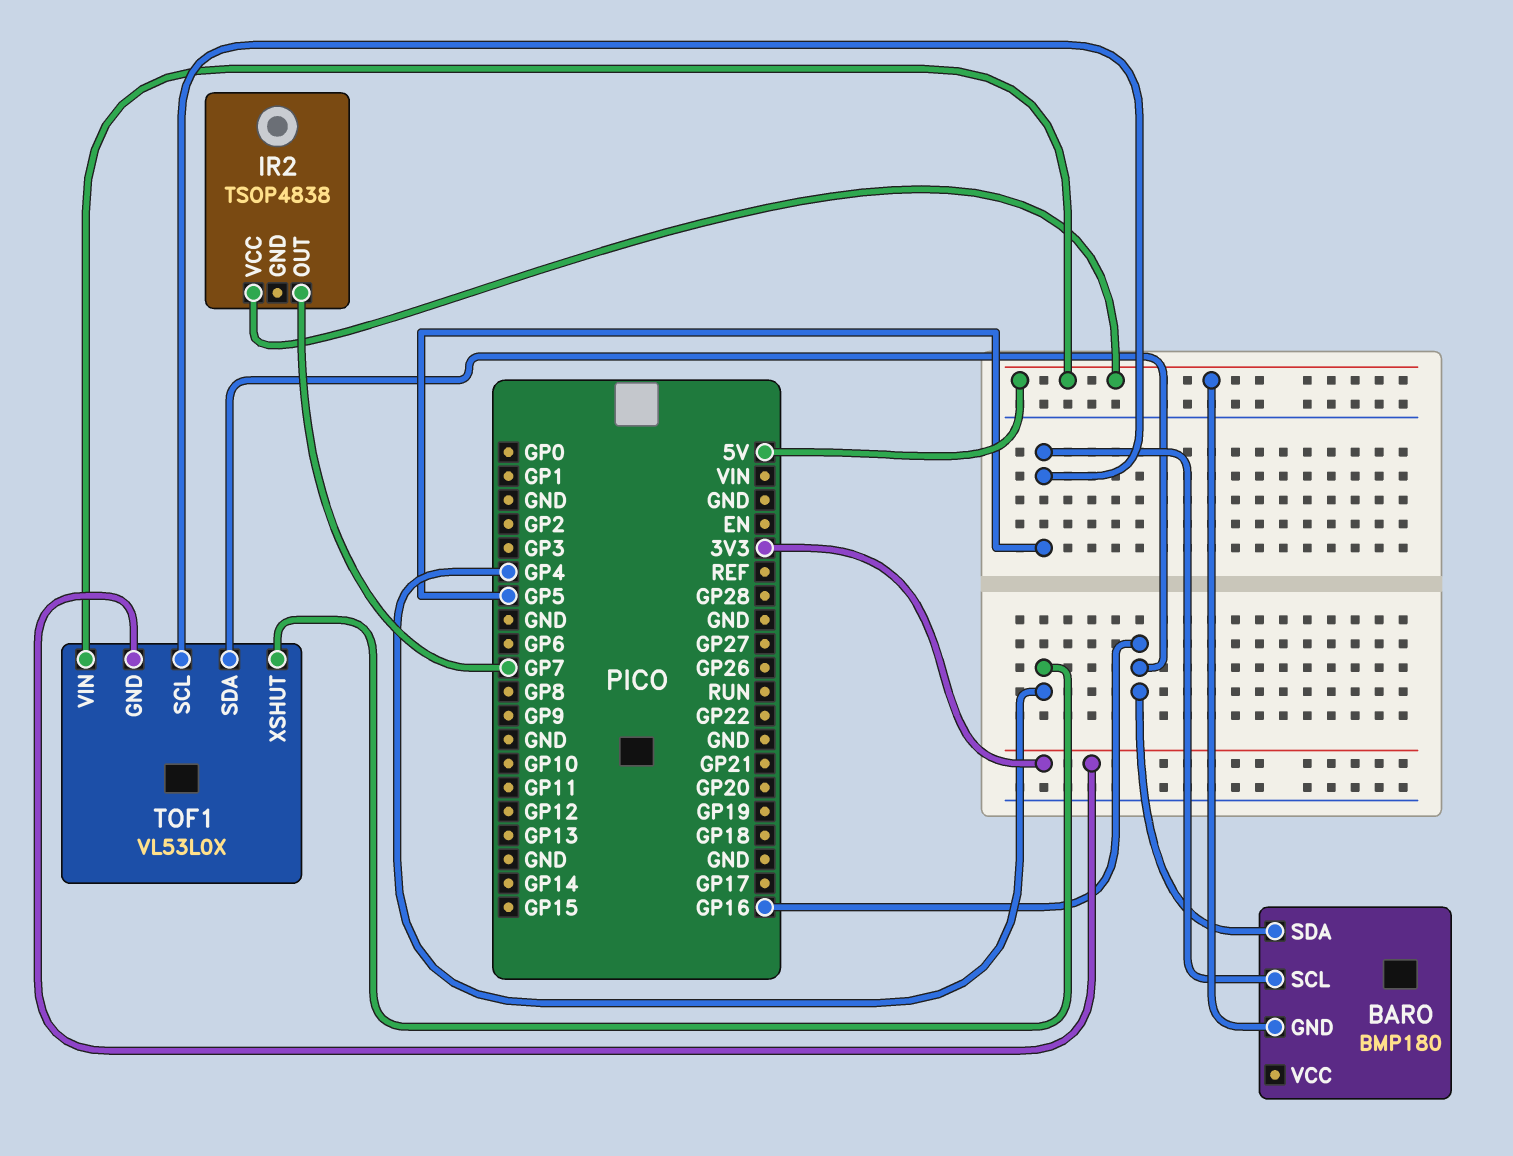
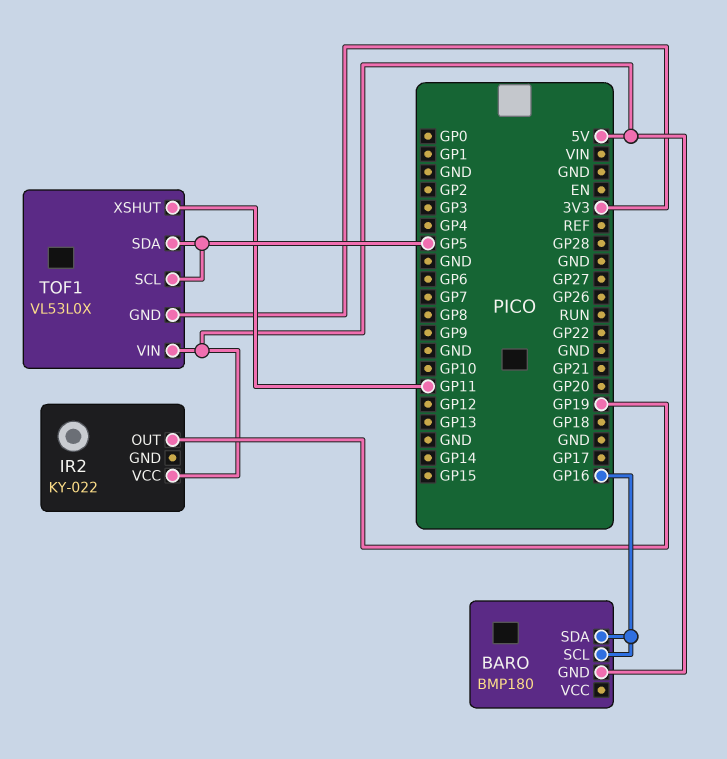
BARO pin SCL: GP5 -> GP16
IR2: TSOP4838 -> KY-022
IR2 pin OUT: GP7 -> GP19
TOF1 pin SDA: GP16 -> GP5
TOF1 pin XSHUT: GP4 -> GP11

